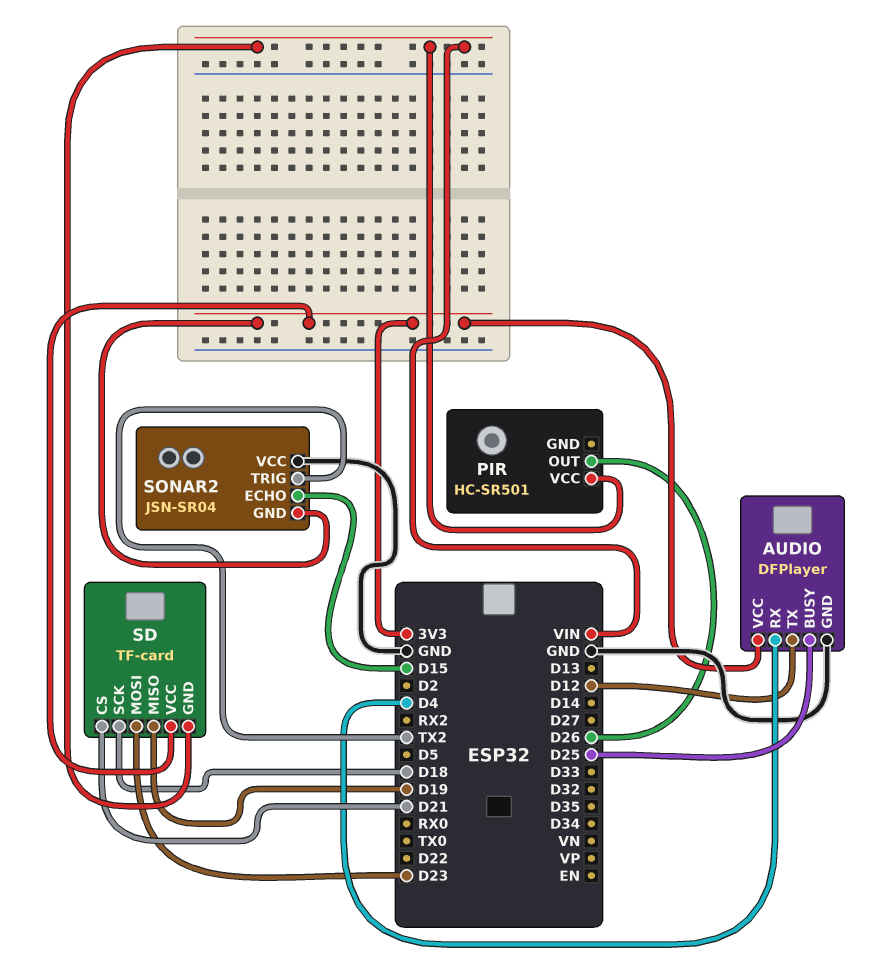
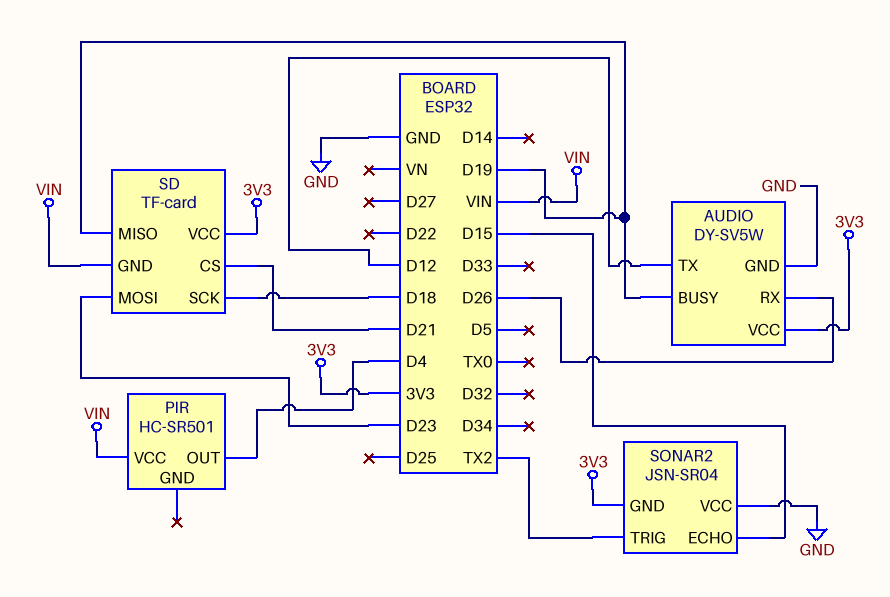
AUDIO: DFPlayer -> DY-SV5W
AUDIO pin BUSY: D25 -> D19
AUDIO pin RX: D4 -> D26
PIR pin OUT: D26 -> D4

